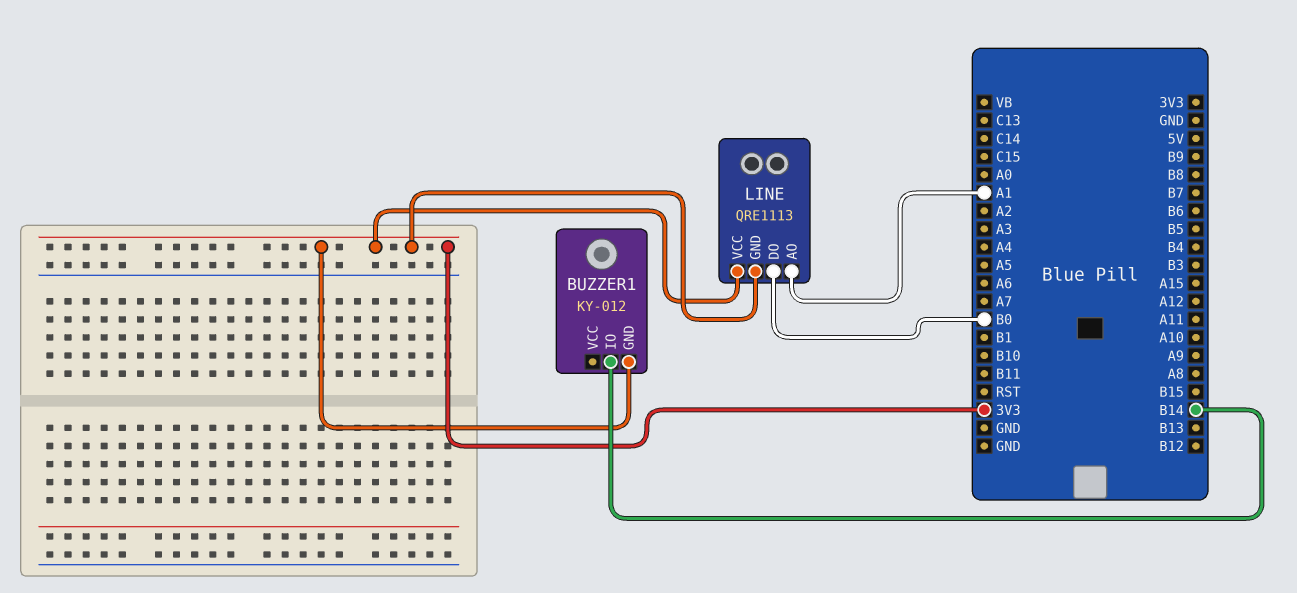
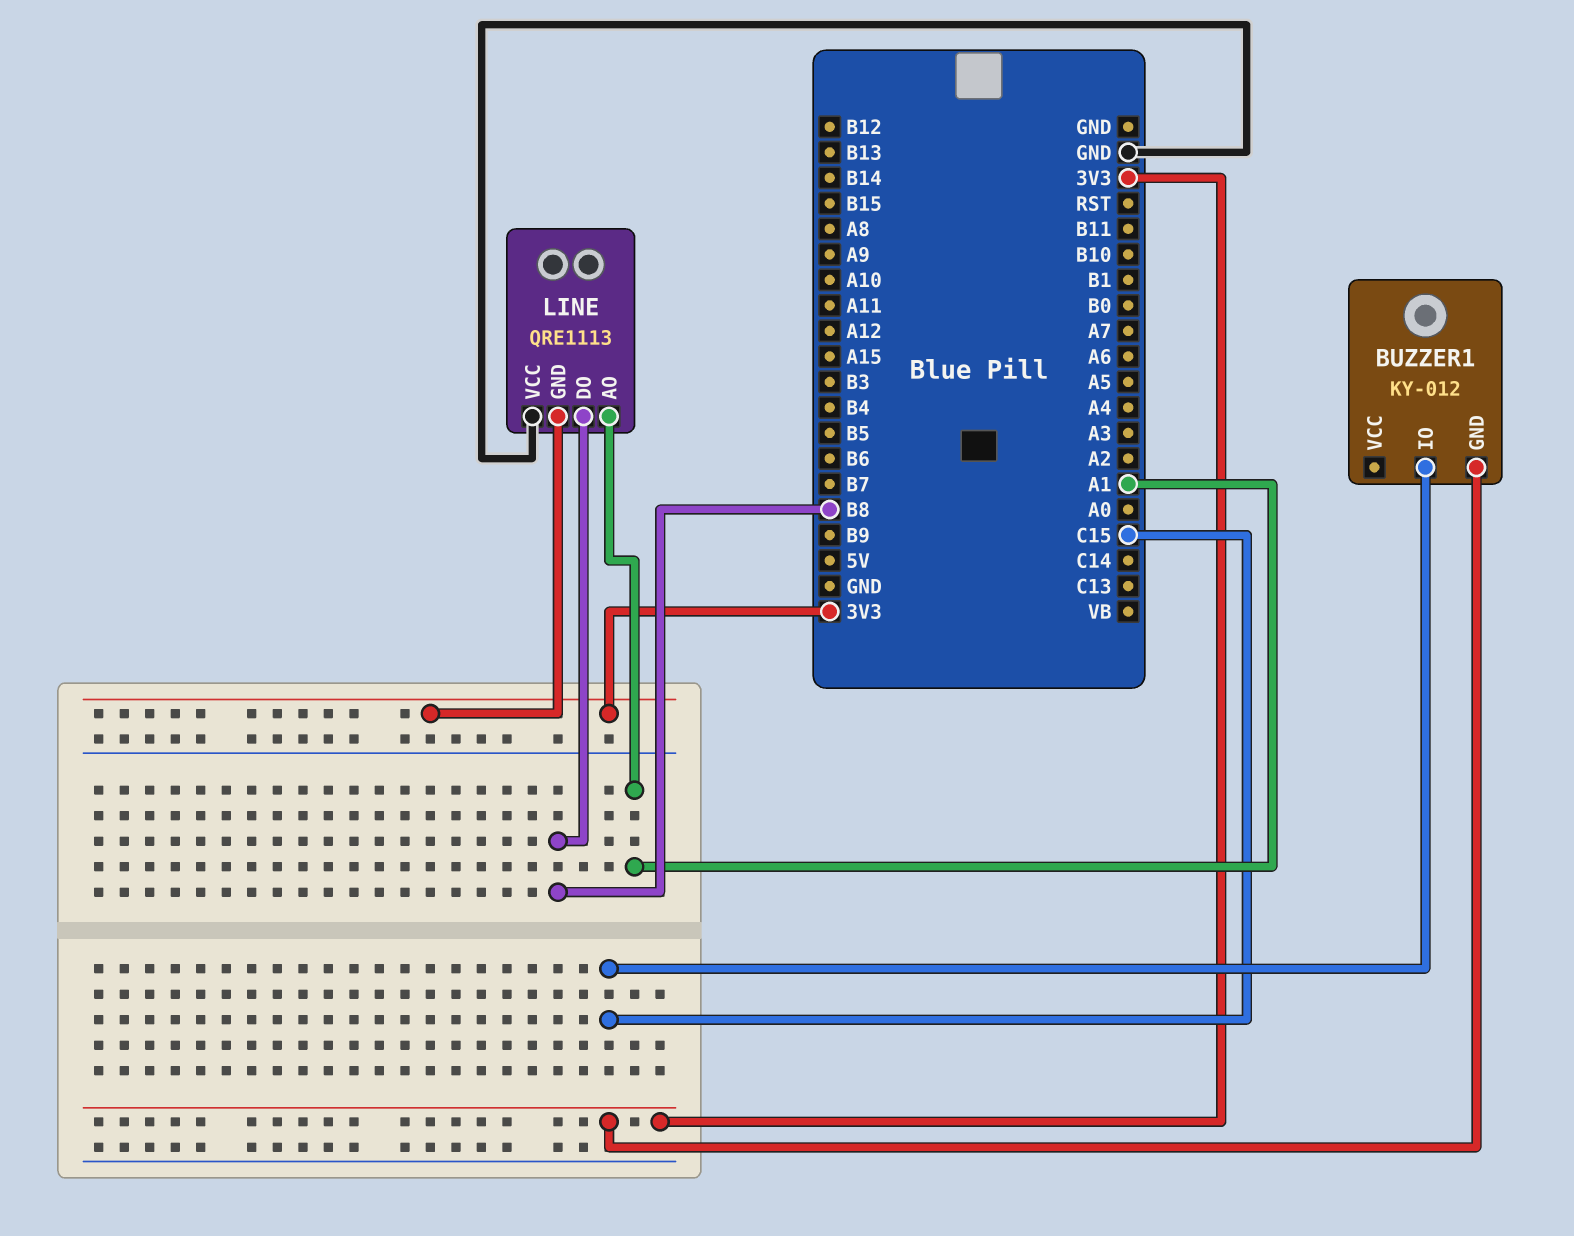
BUZZER1 pin IO: B14 -> C15
LINE pin DO: B0 -> B8
LINE pin VCC: 3V3 -> GND

